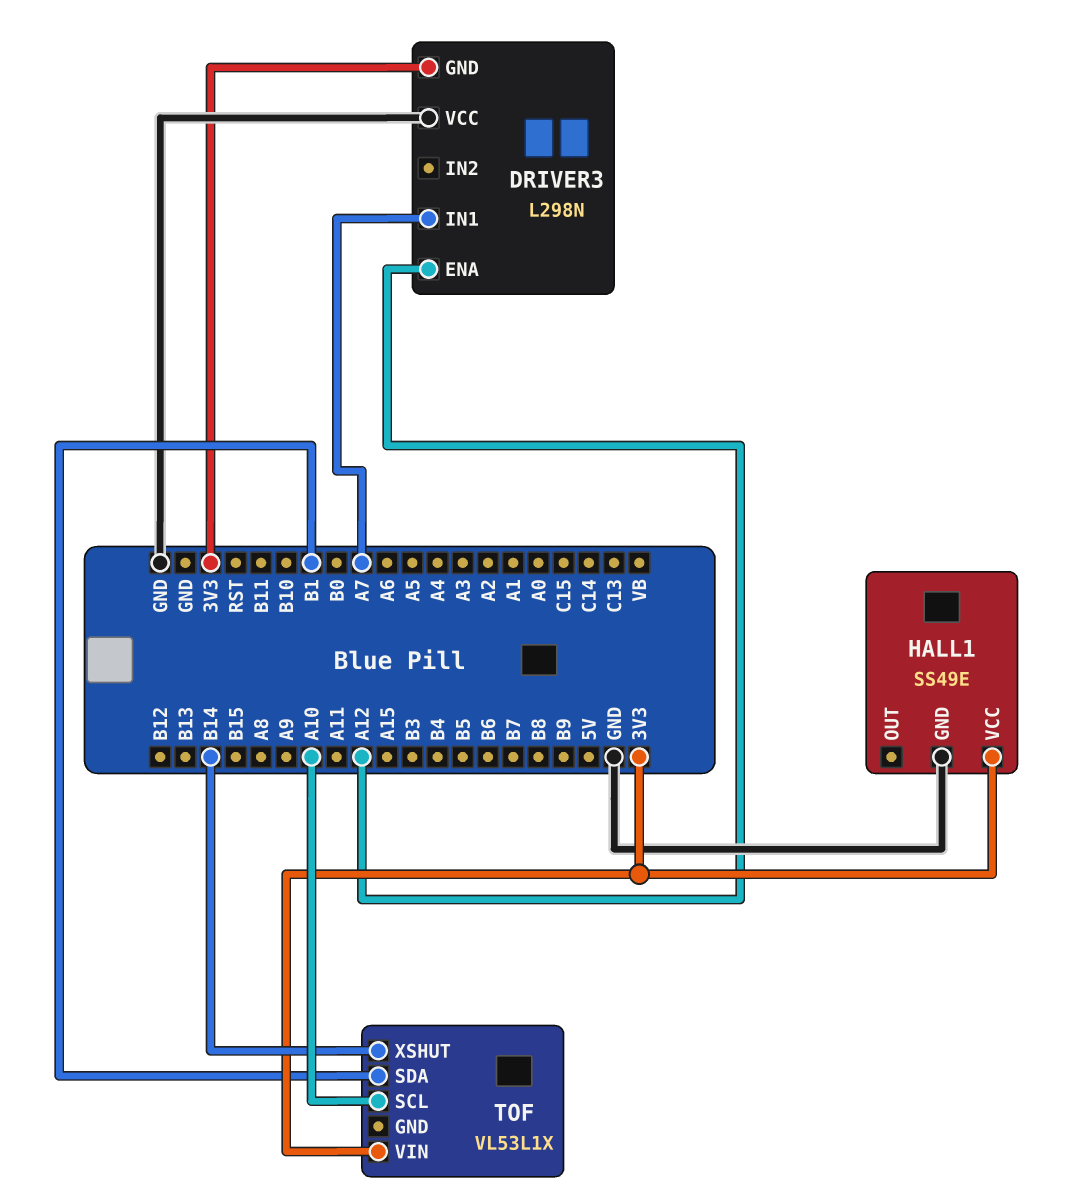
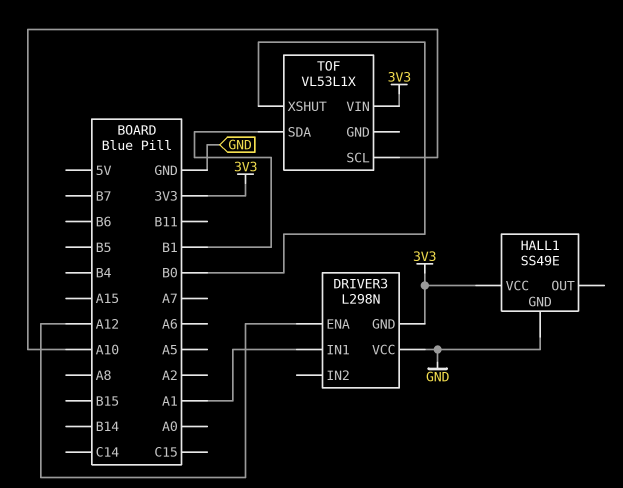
DRIVER3 pin IN1: A7 -> A1
TOF pin XSHUT: B14 -> B0

